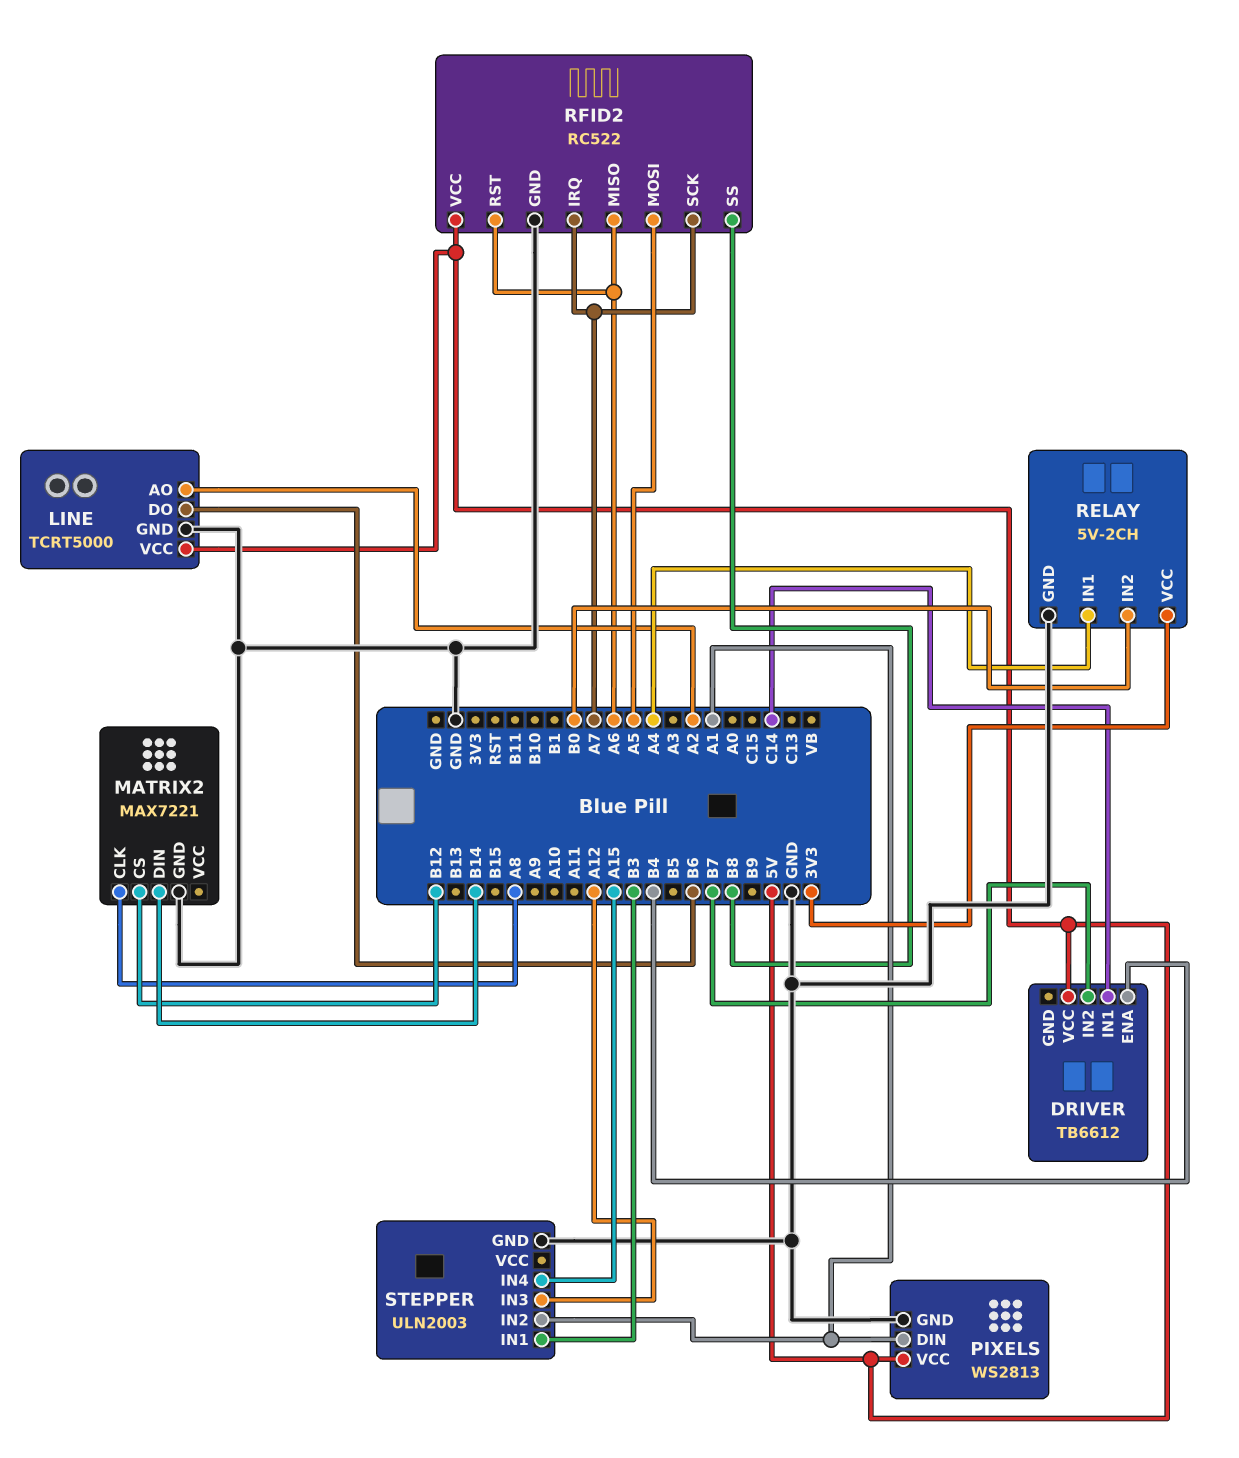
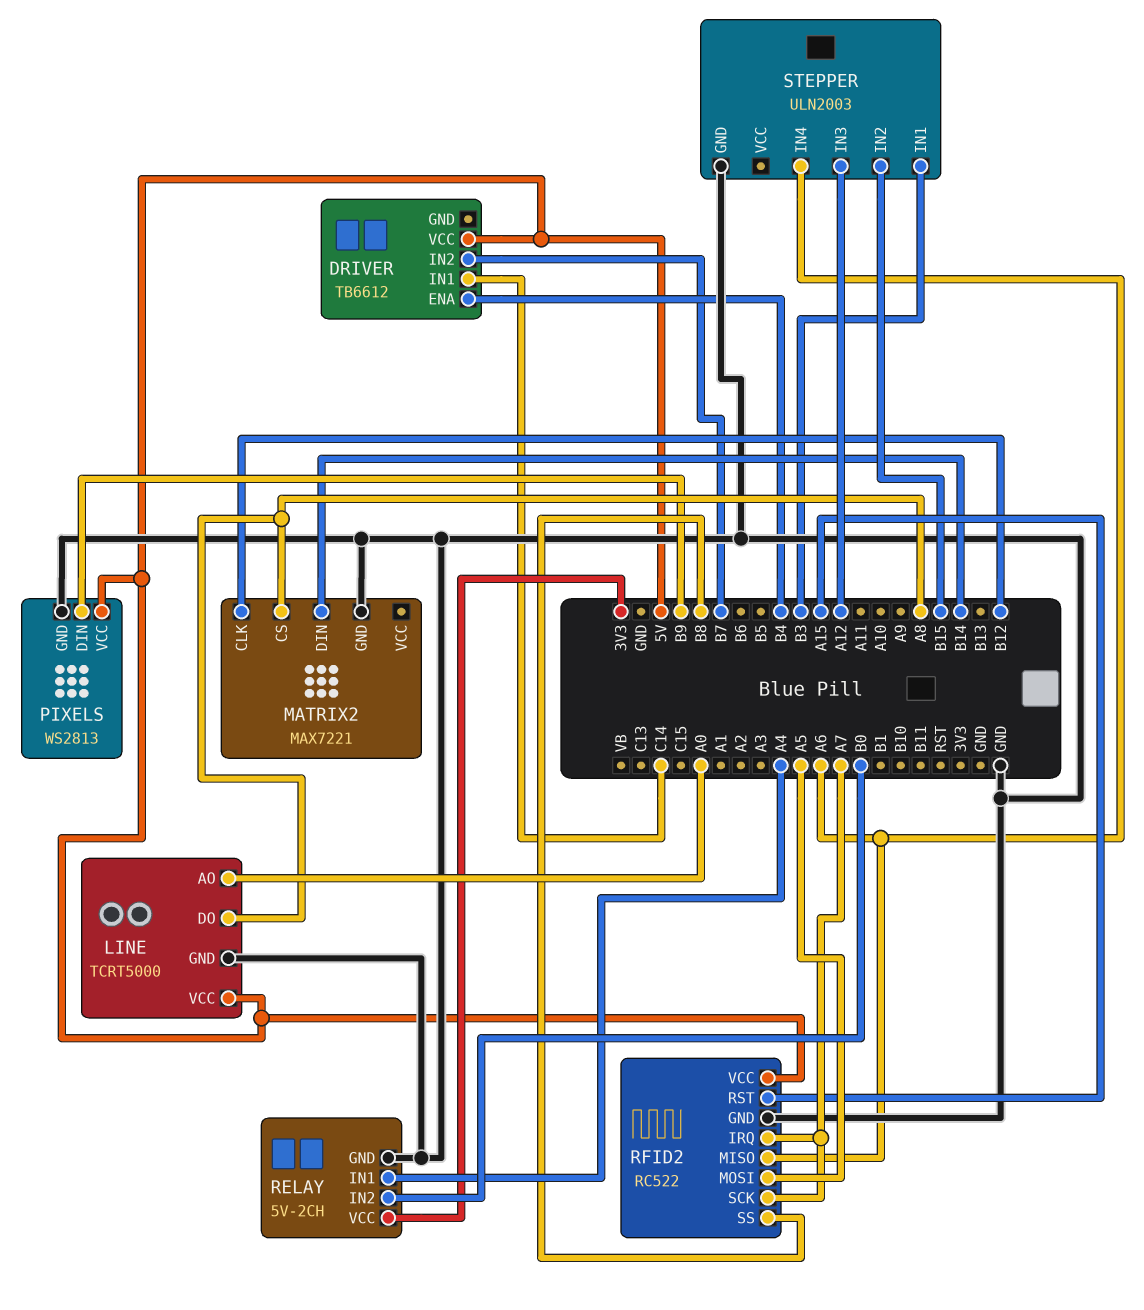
LINE pin AO: A2 -> A0
LINE pin DO: B6 -> A8
MATRIX2 pin CLK: A8 -> B12
MATRIX2 pin CS: B12 -> A8
PIXELS pin DIN: A1 -> B9
RFID2 pin RST: A6 -> A15
STEPPER pin IN2: A1 -> B15
STEPPER pin IN4: A15 -> A6

